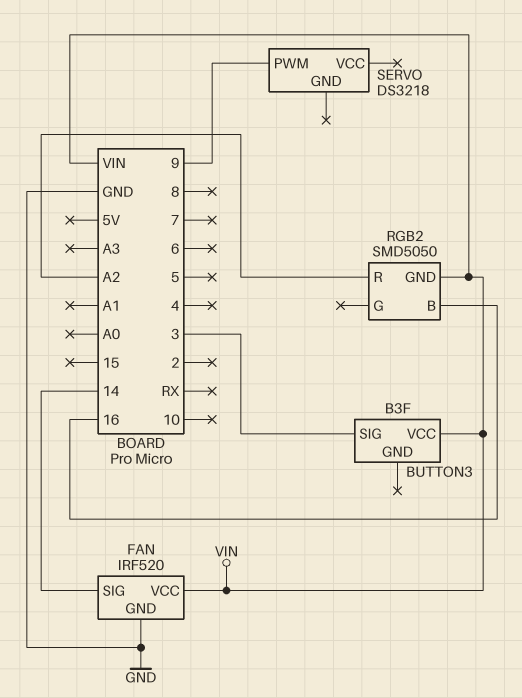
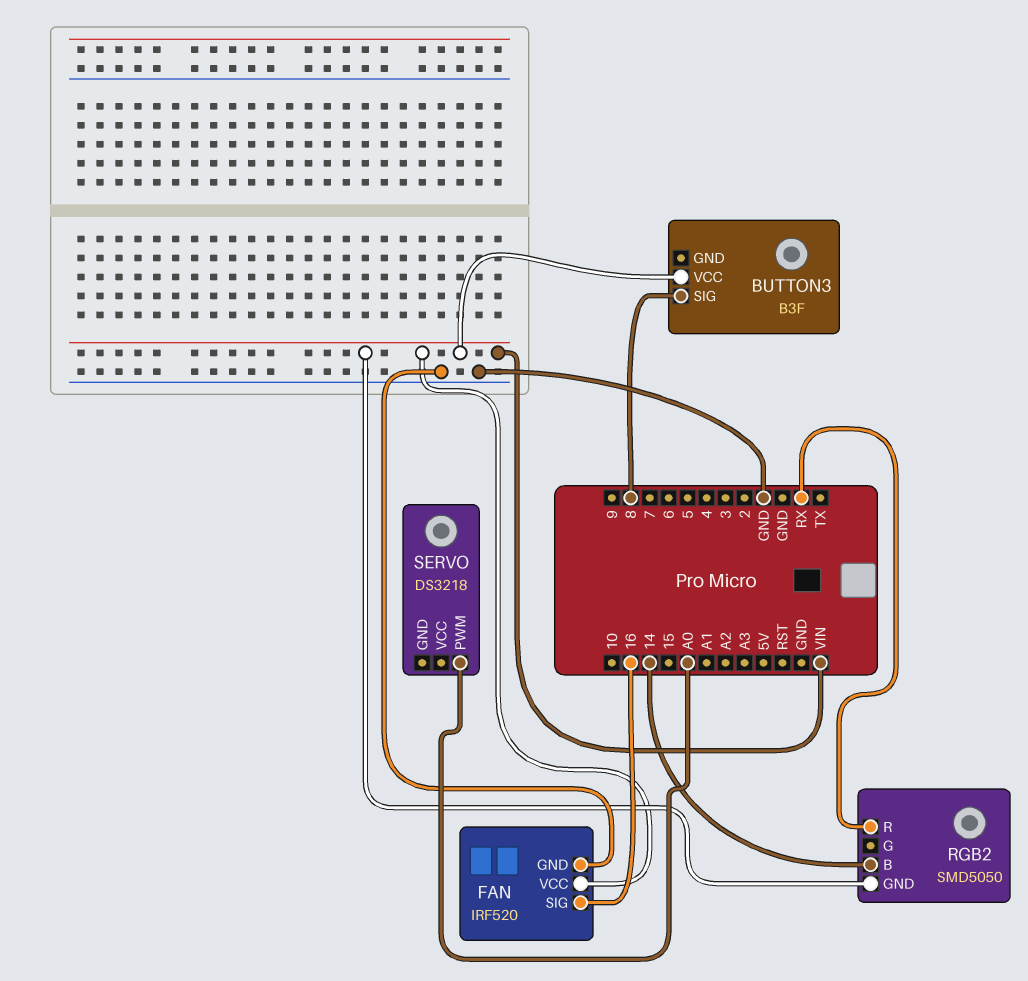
BUTTON3 pin SIG: 3 -> 8
FAN pin SIG: 14 -> 16
RGB2 pin B: 16 -> 14
RGB2 pin R: A2 -> RX
SERVO pin PWM: 9 -> A0

